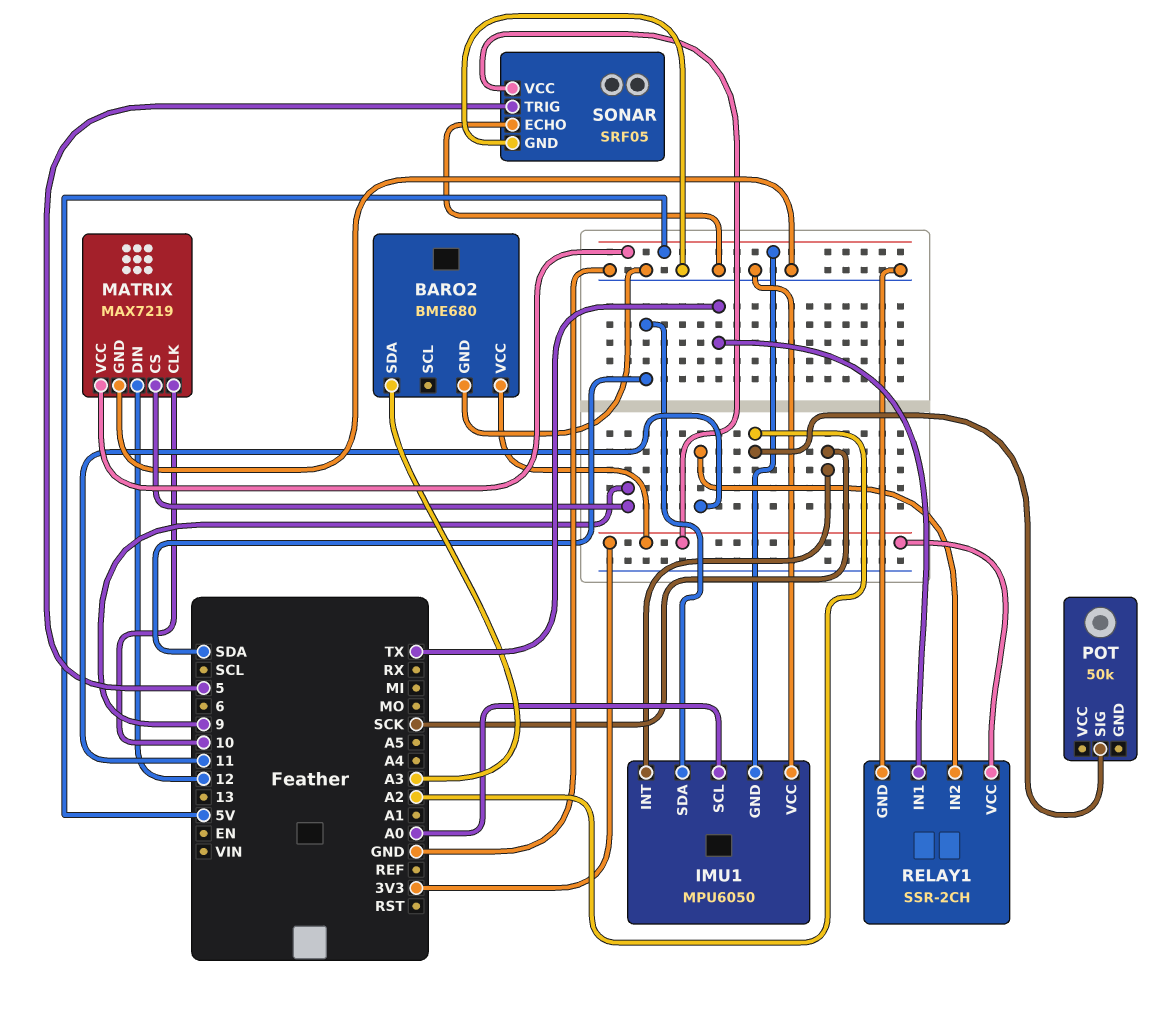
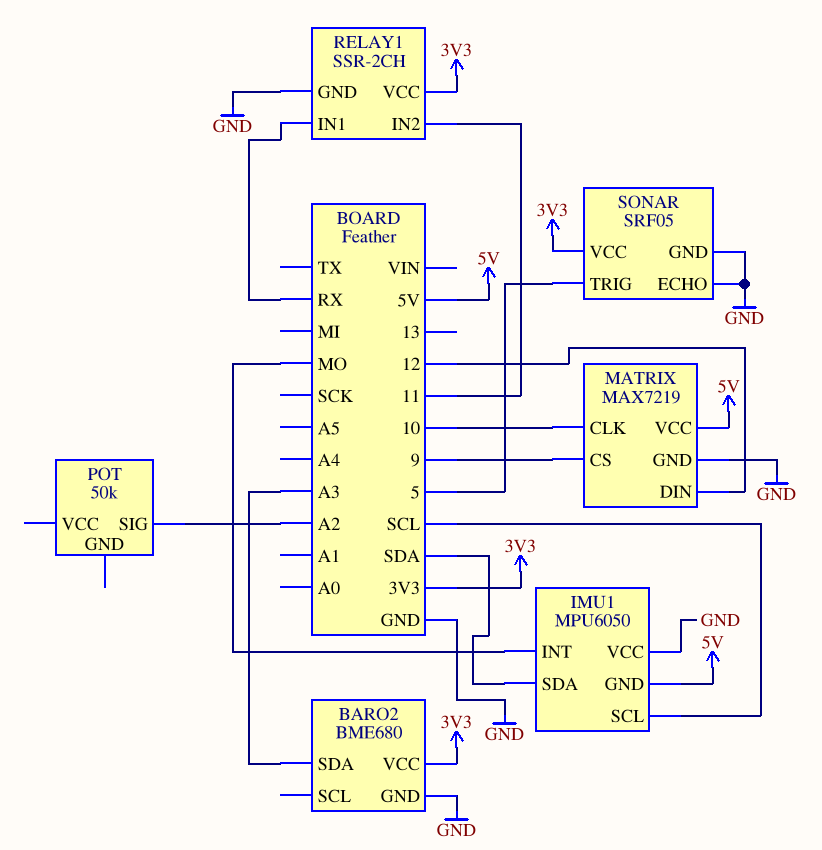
IMU1 pin INT: SCK -> MO
IMU1 pin SCL: A0 -> SCL
RELAY1 pin IN1: TX -> RX

